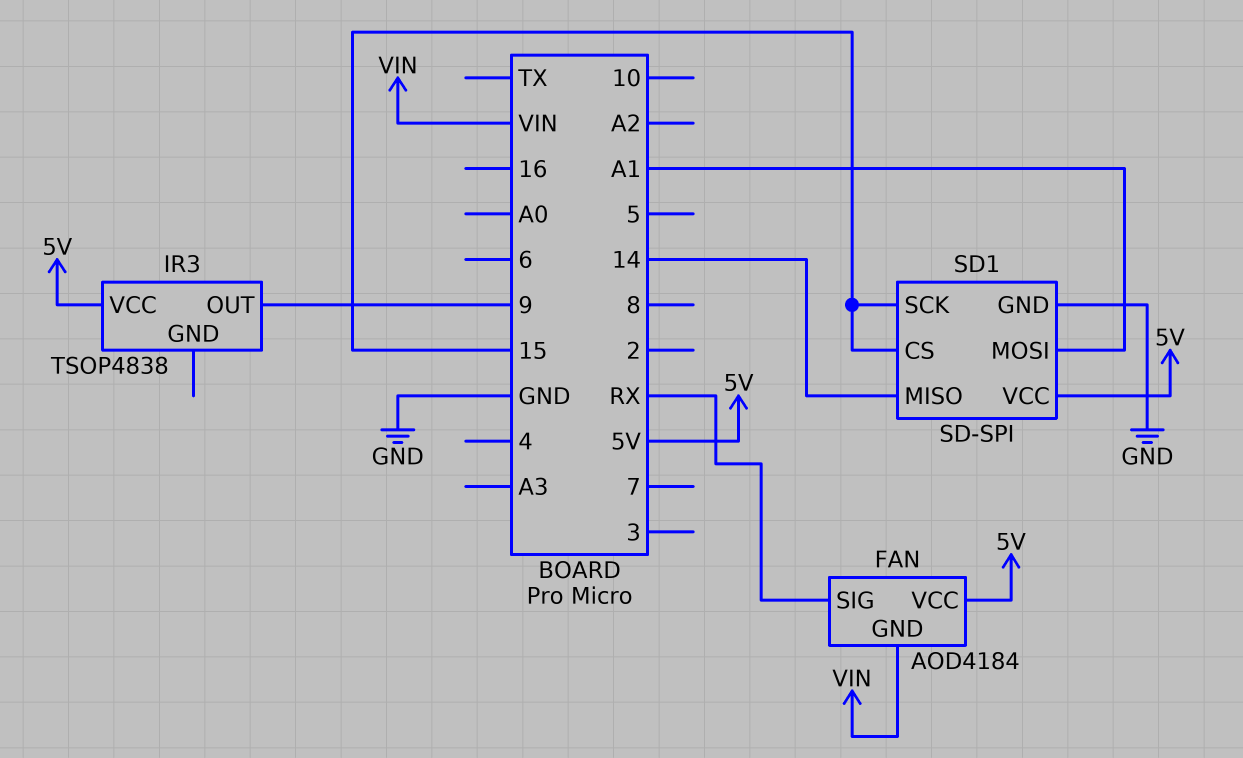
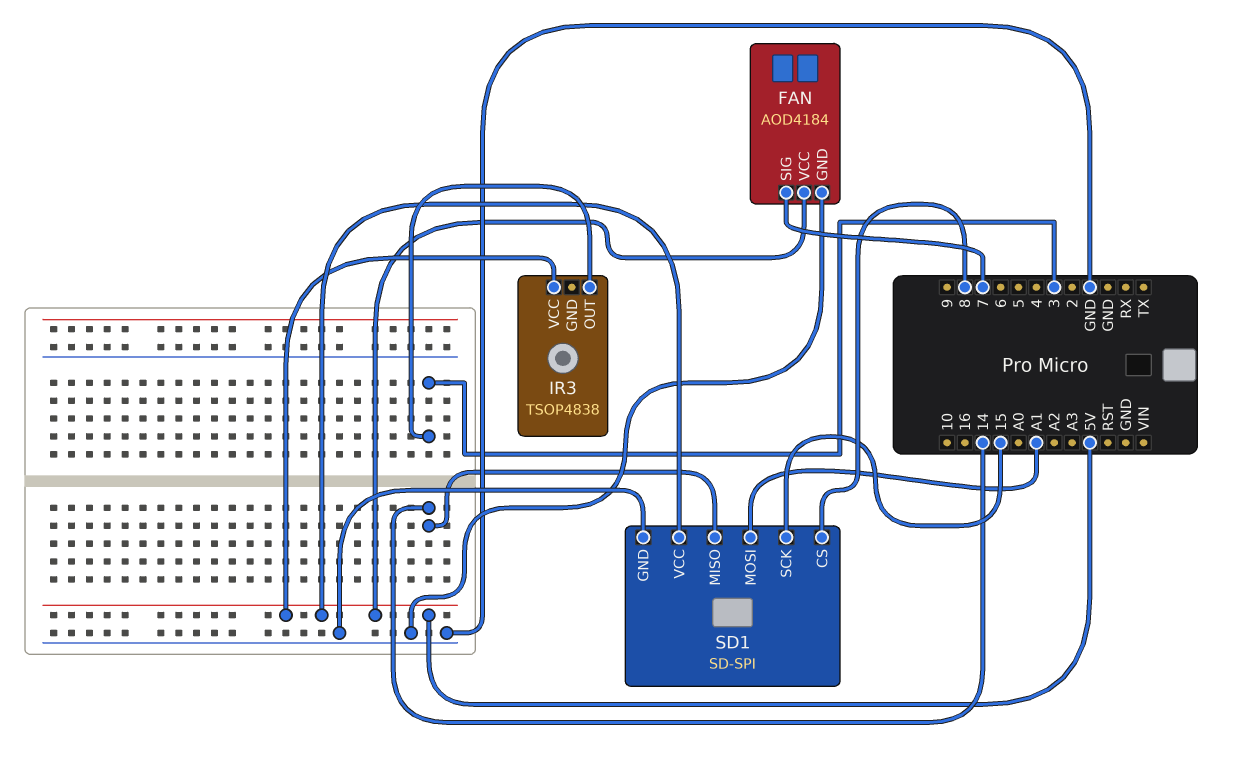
FAN pin GND: VIN -> GND
FAN pin SIG: RX -> 7
IR3 pin OUT: 9 -> 3
SD1 pin CS: 15 -> 8

